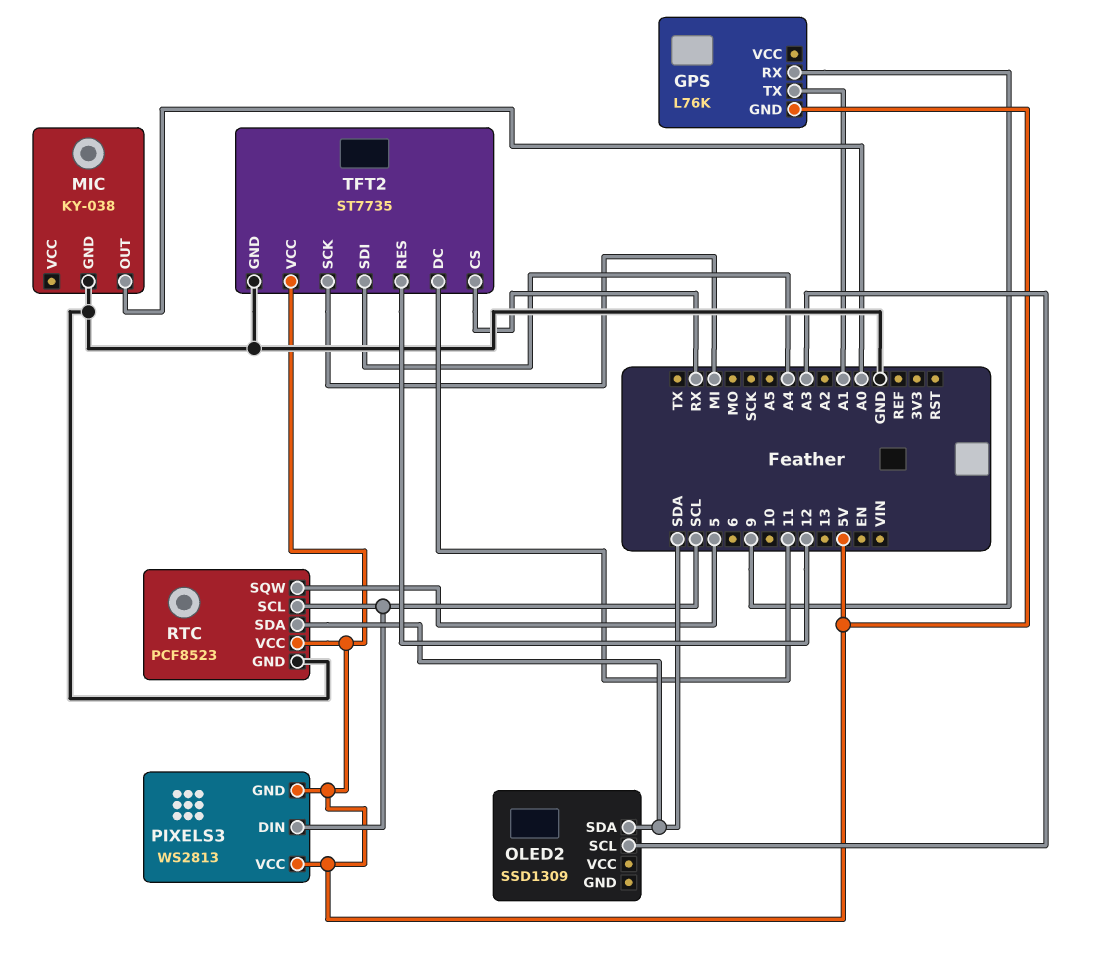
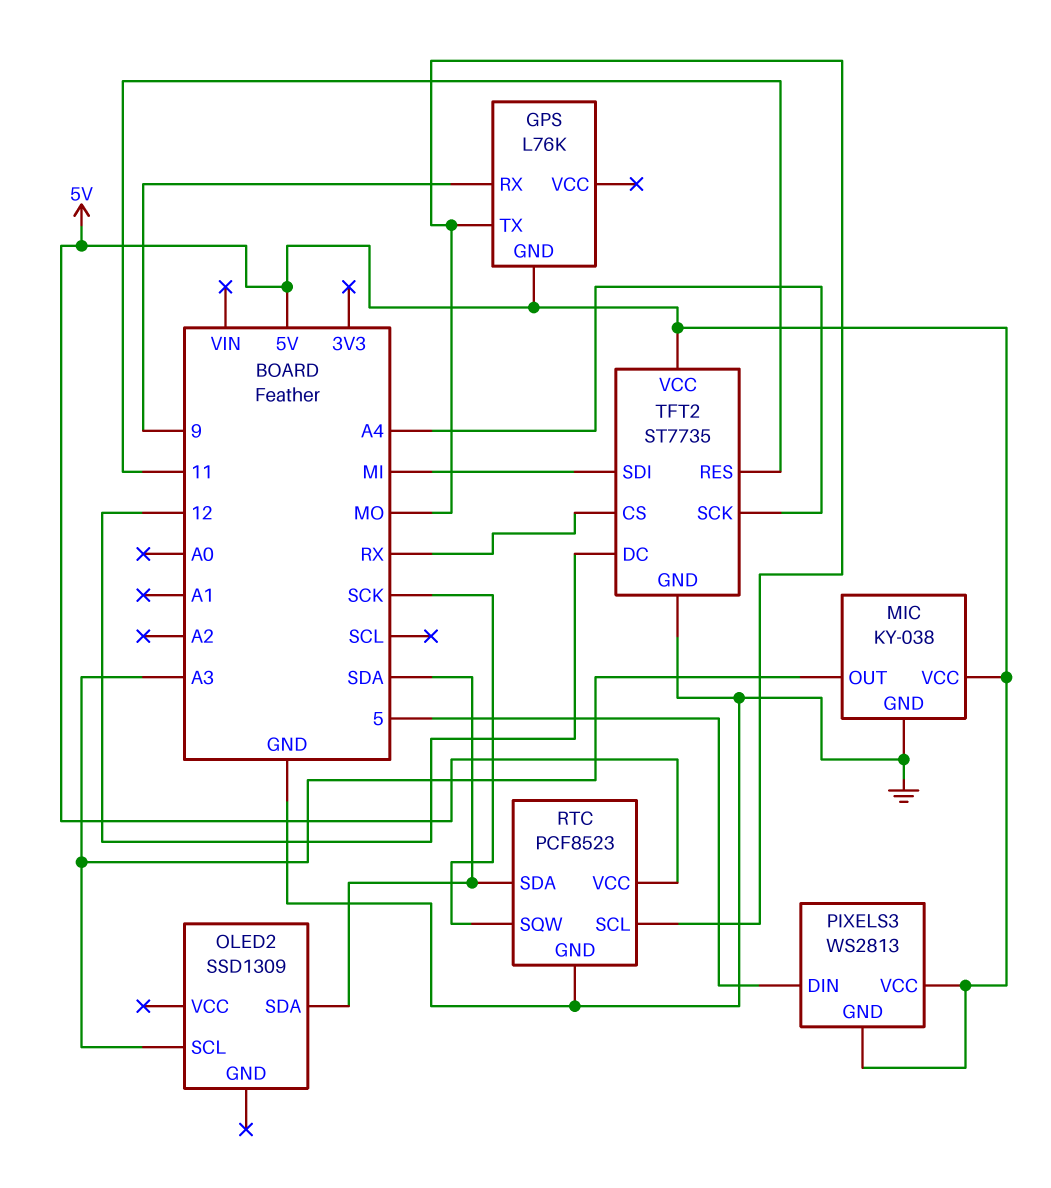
GPS pin TX: A1 -> MO
MIC pin OUT: A0 -> A3
MIC pin VCC: none -> 5V
PIXELS3 pin DIN: SCL -> 5
RTC pin SCL: SCL -> MO
RTC pin SQW: 5 -> SCK
TFT2 pin DC: 11 -> 12
TFT2 pin RES: 12 -> 11
TFT2 pin SCK: MI -> A4
TFT2 pin SDI: A4 -> MI

